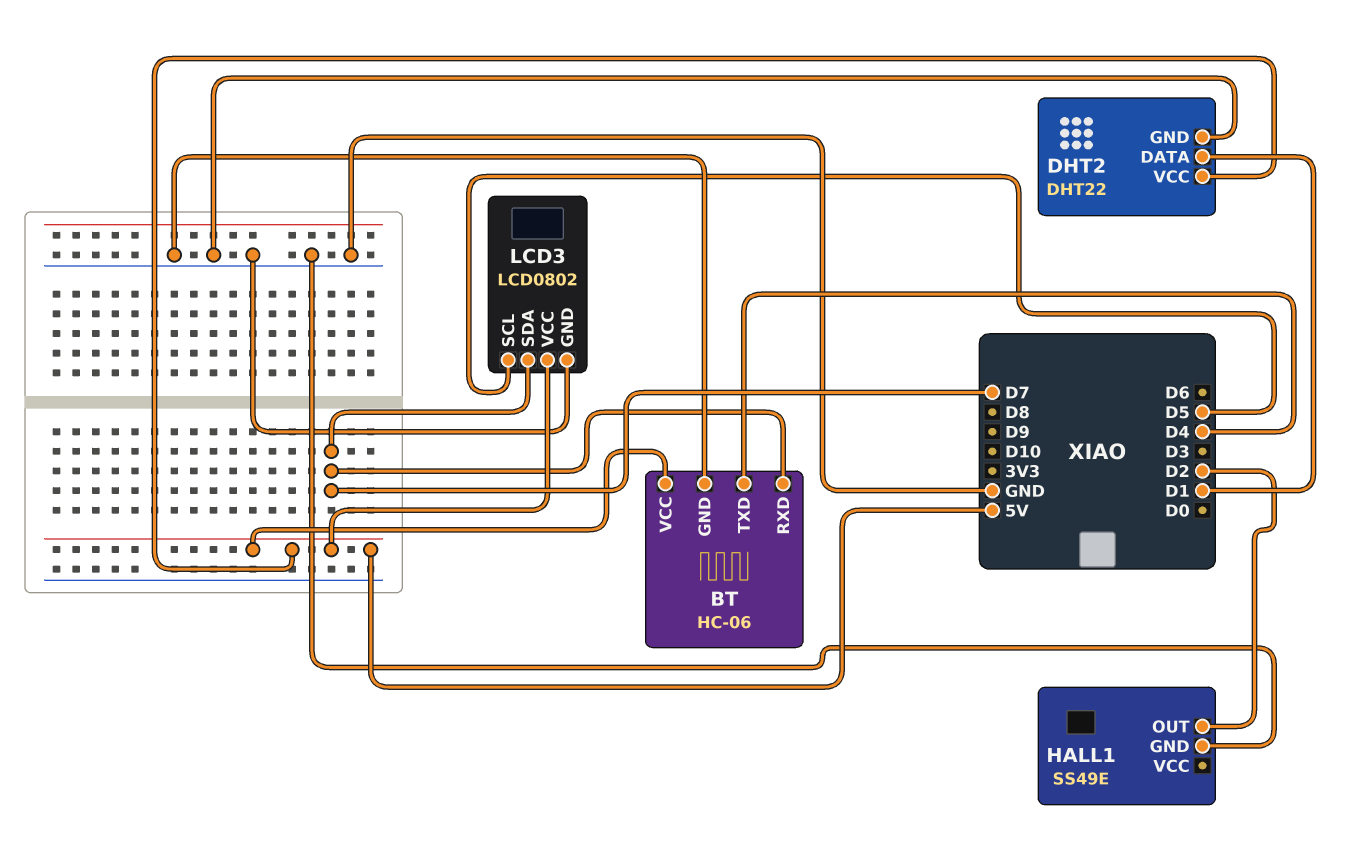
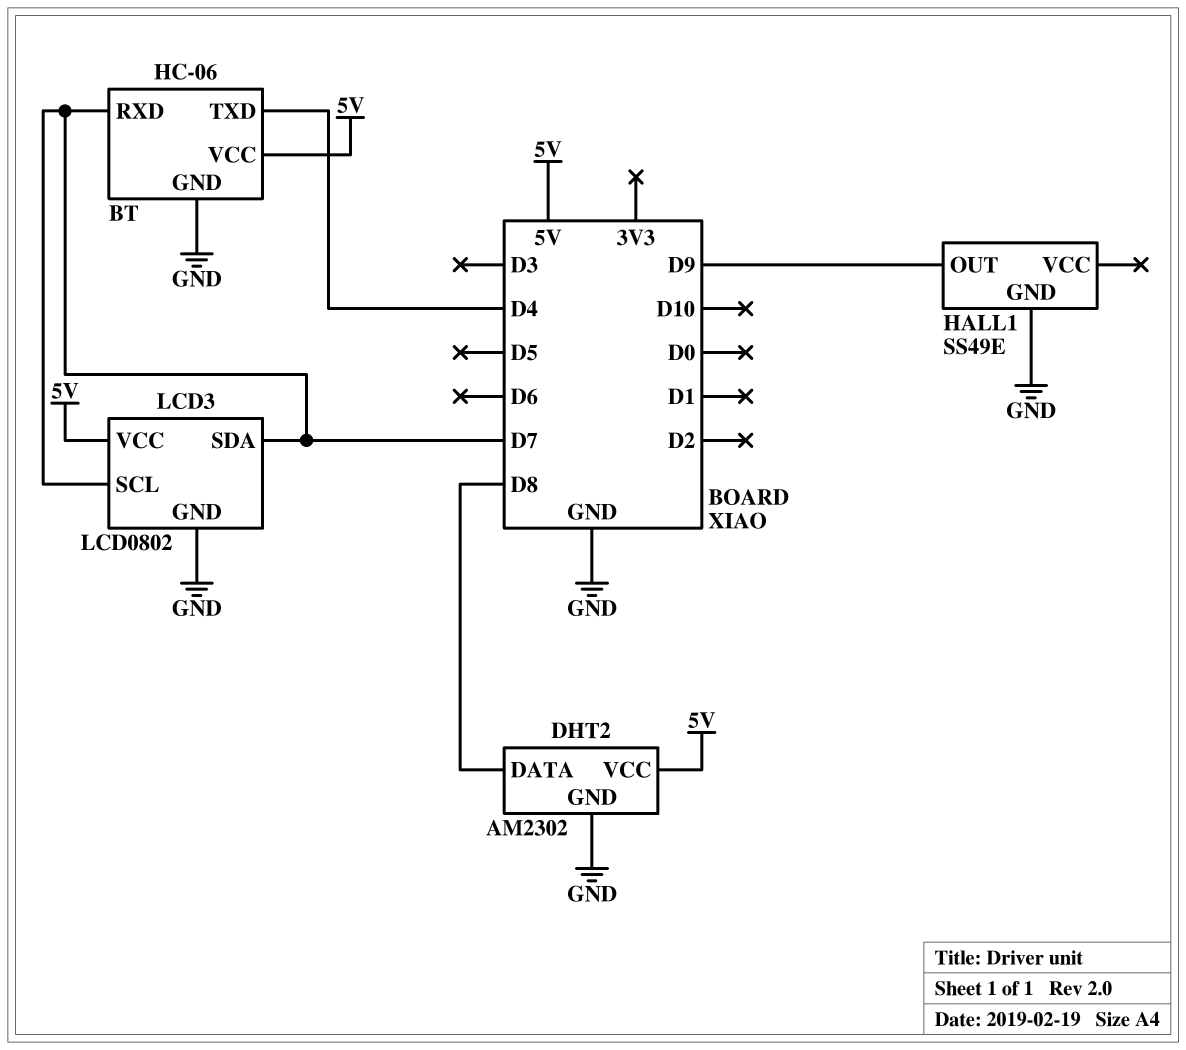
DHT2: DHT22 -> AM2302
DHT2 pin DATA: D1 -> D8
HALL1 pin OUT: D2 -> D9
LCD3 pin SCL: D5 -> D7

